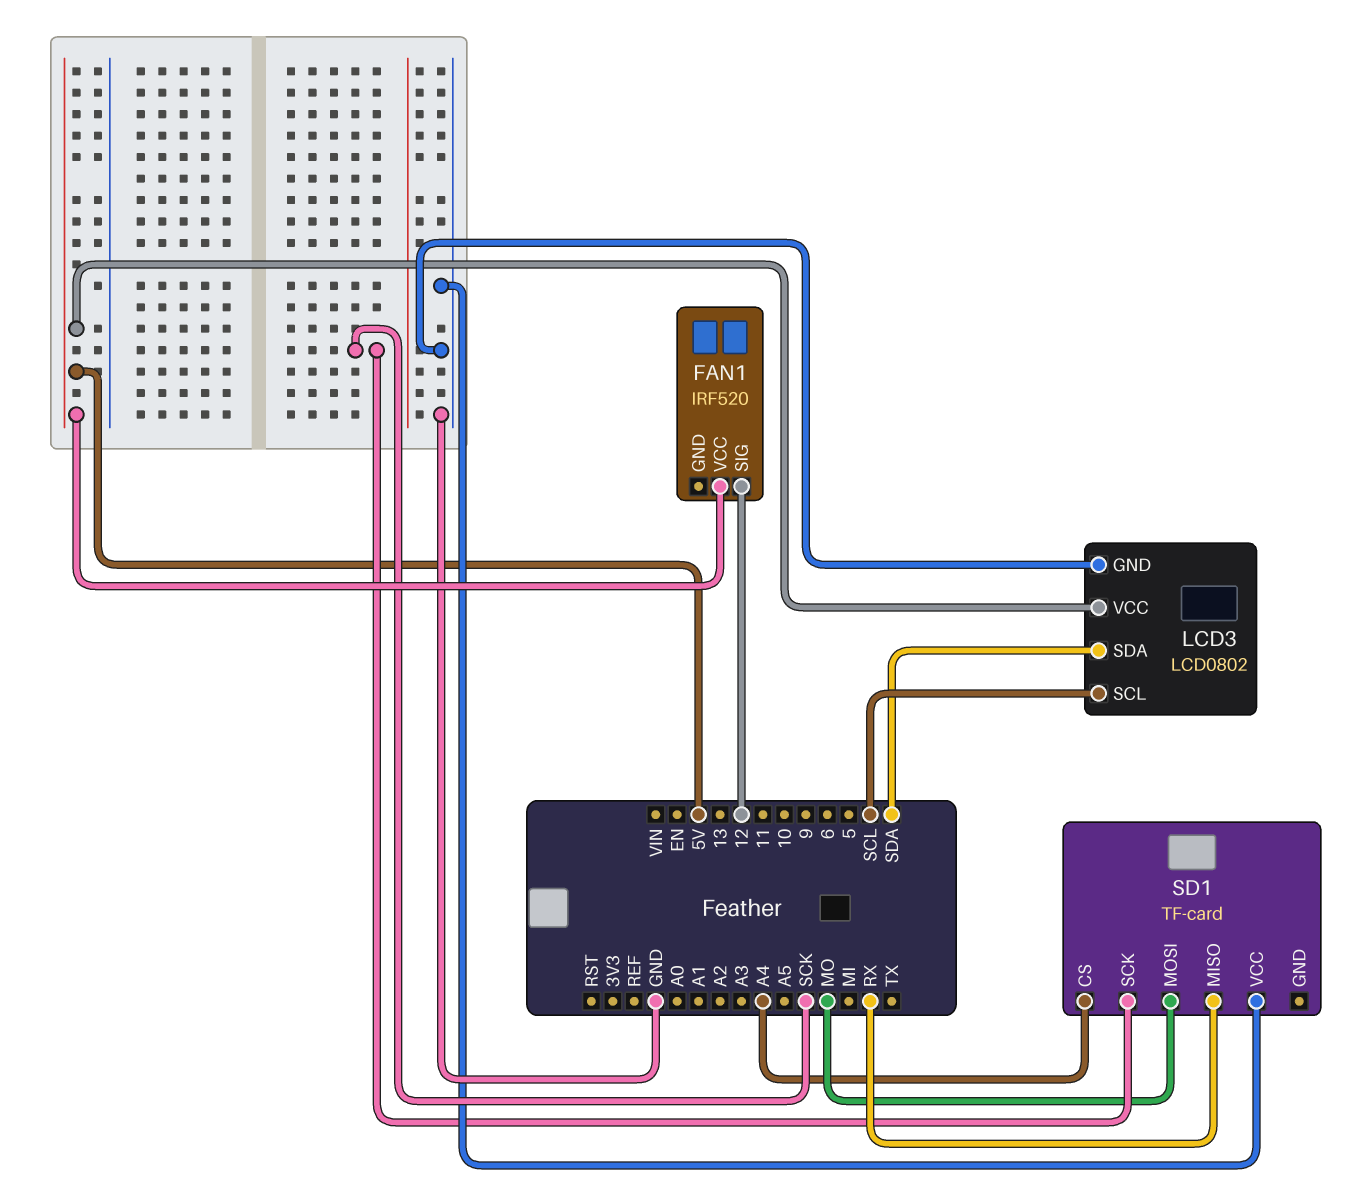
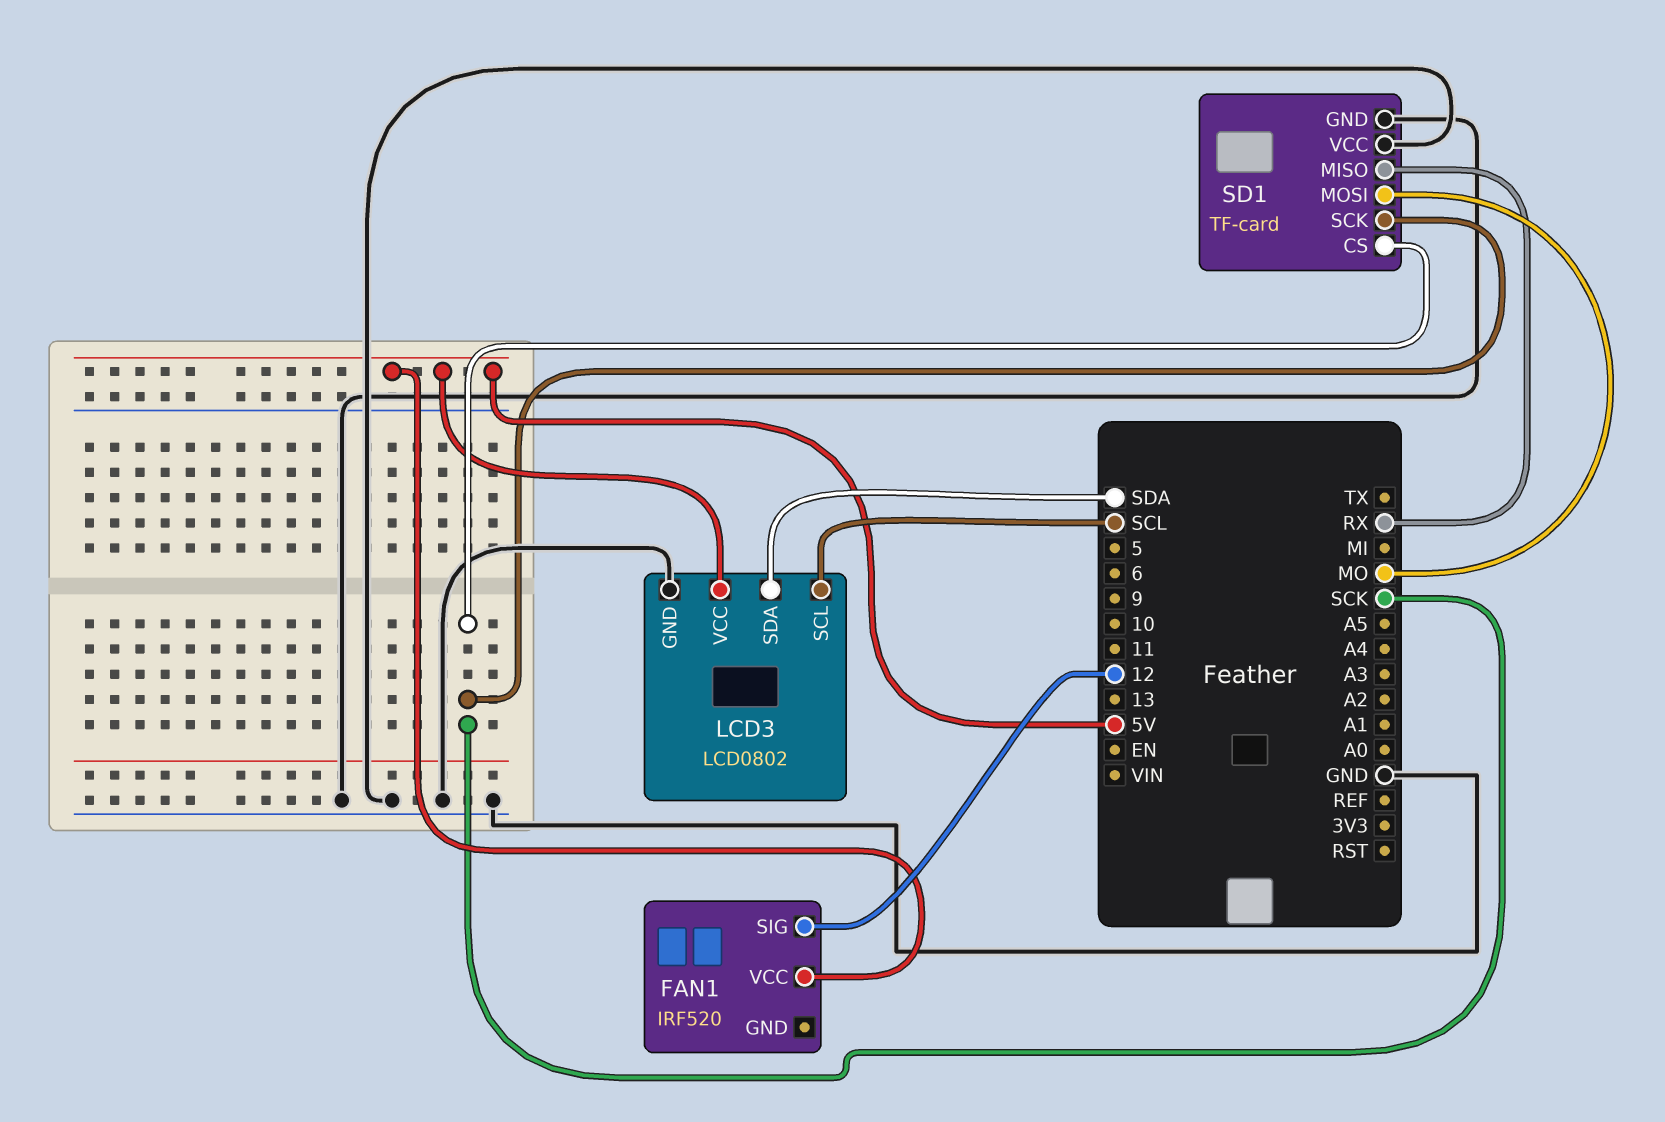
SD1 pin CS: A4 -> SCK
SD1 pin GND: none -> GND

